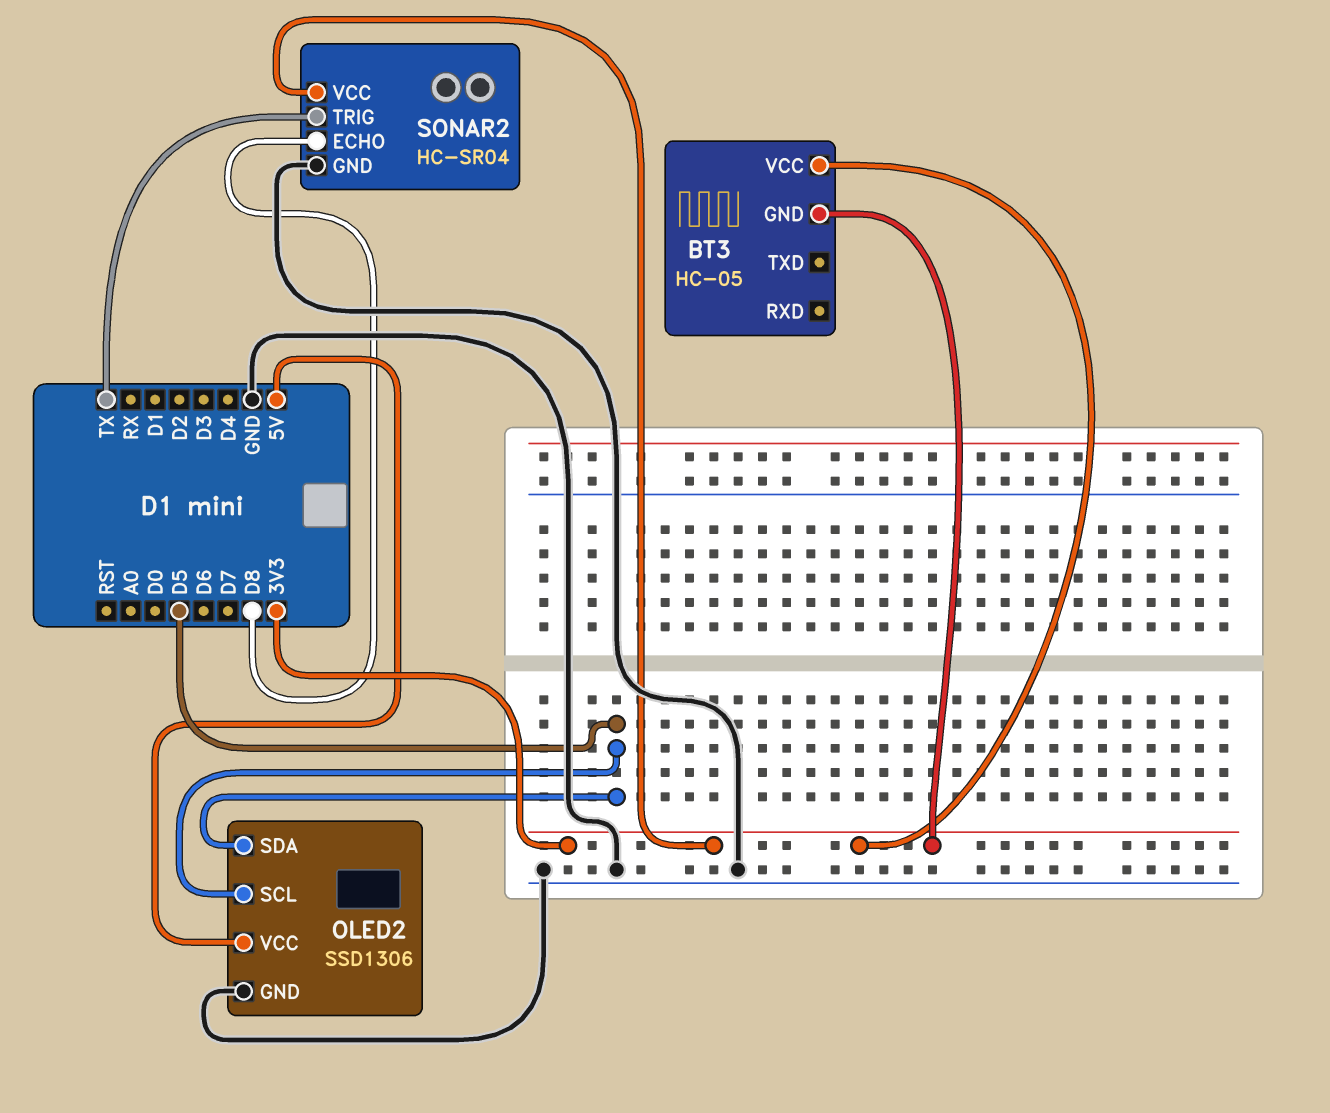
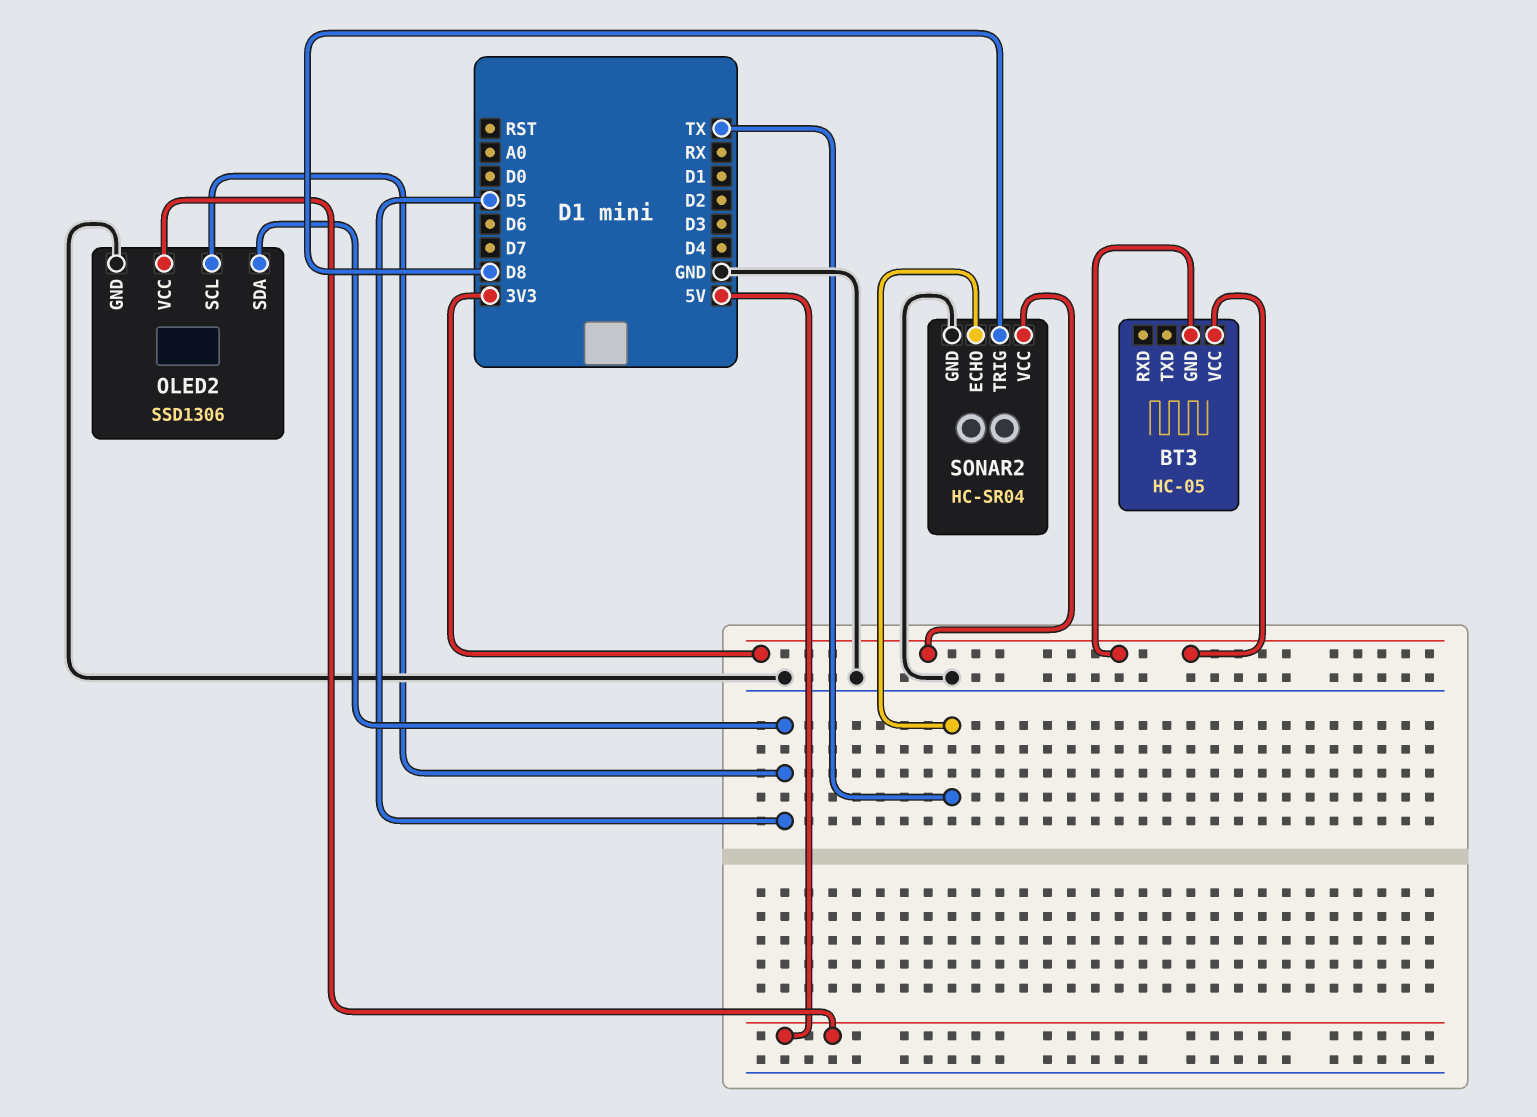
SONAR2 pin ECHO: D8 -> TX
SONAR2 pin TRIG: TX -> D8

